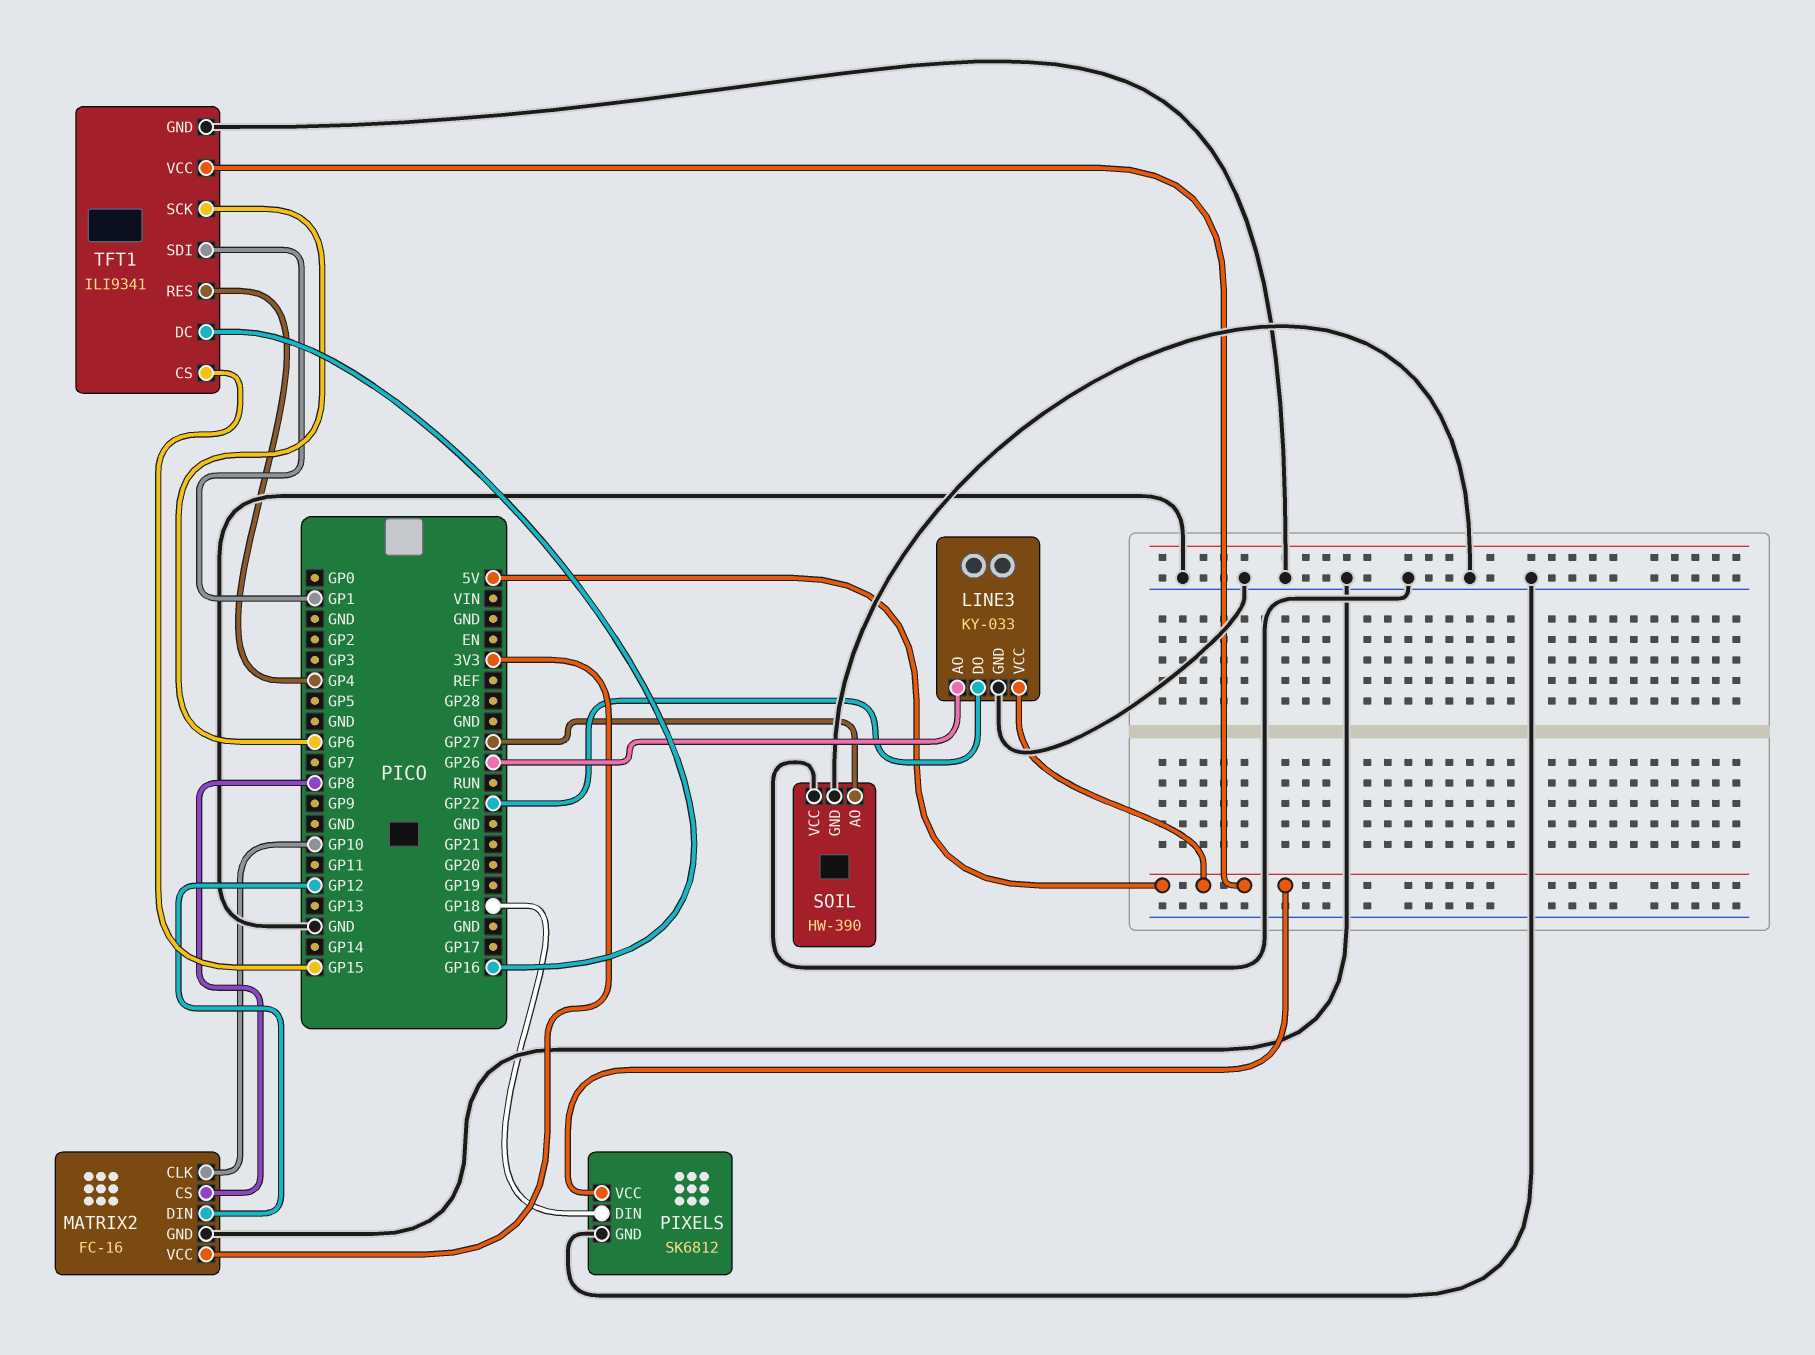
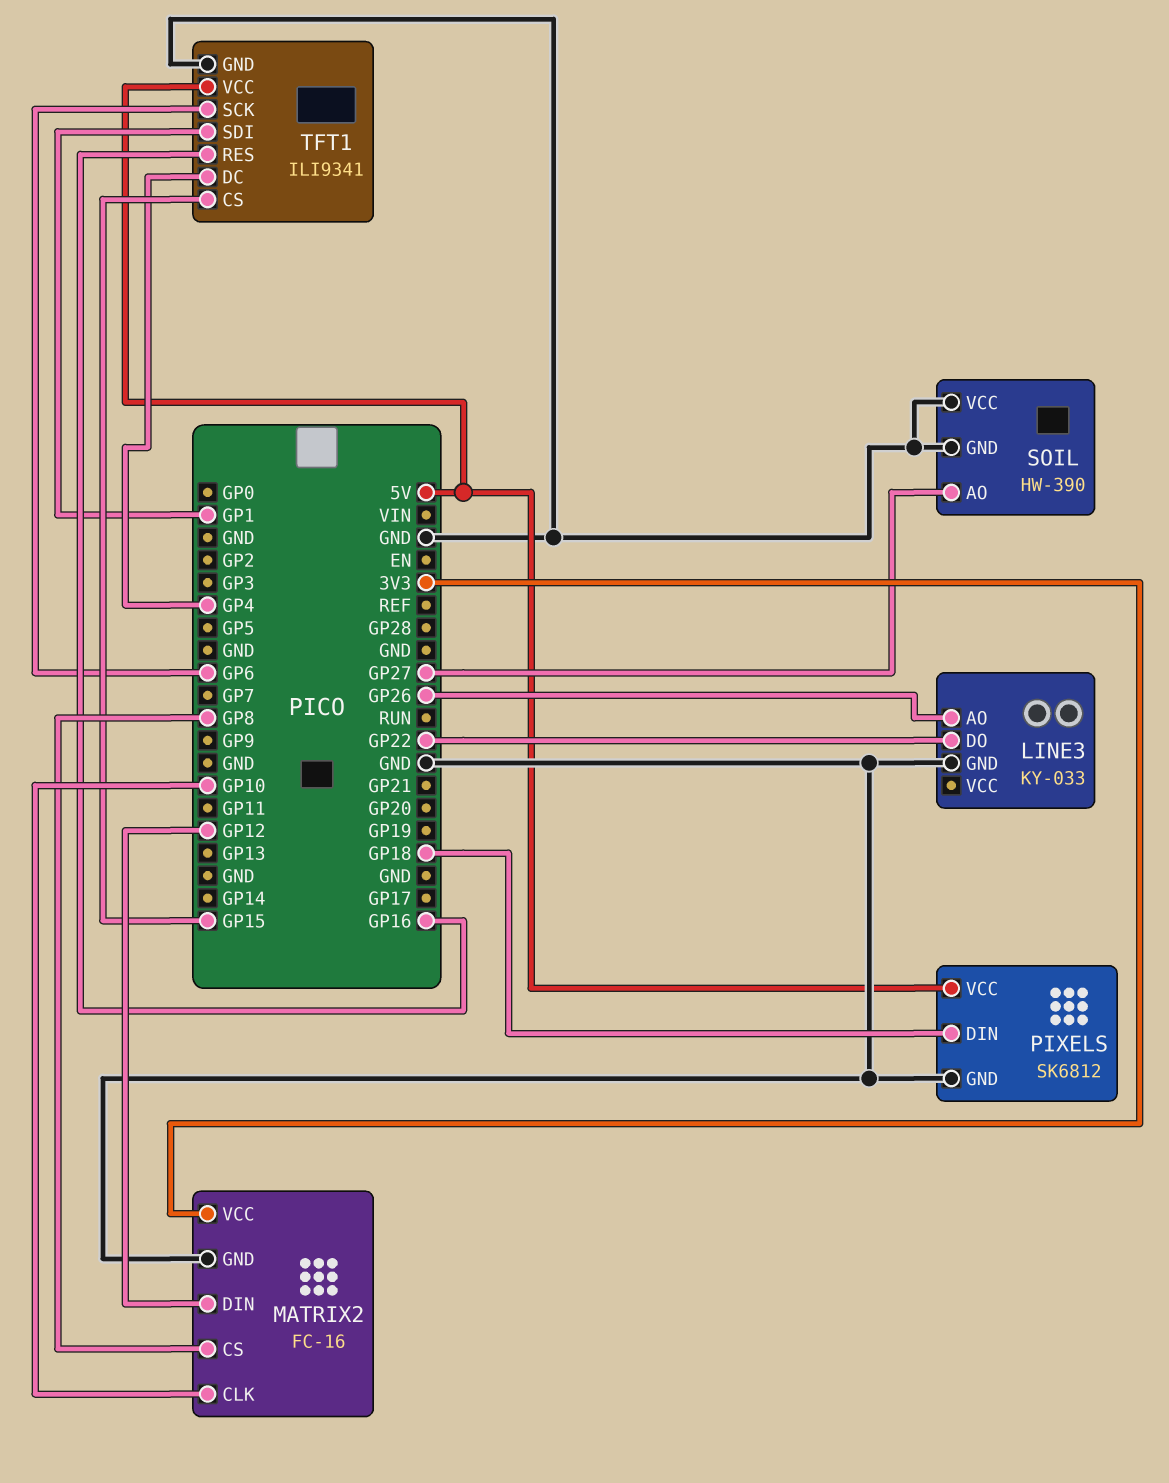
LINE3 pin VCC: 5V -> none
TFT1 pin DC: GP16 -> GP4
TFT1 pin RES: GP4 -> GP16

